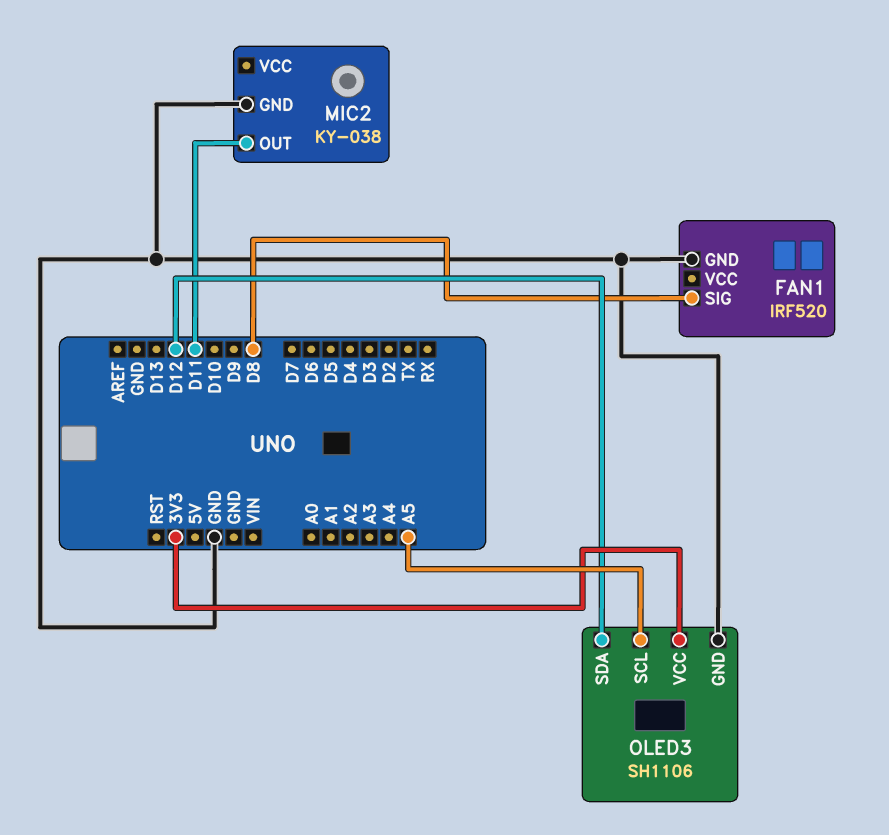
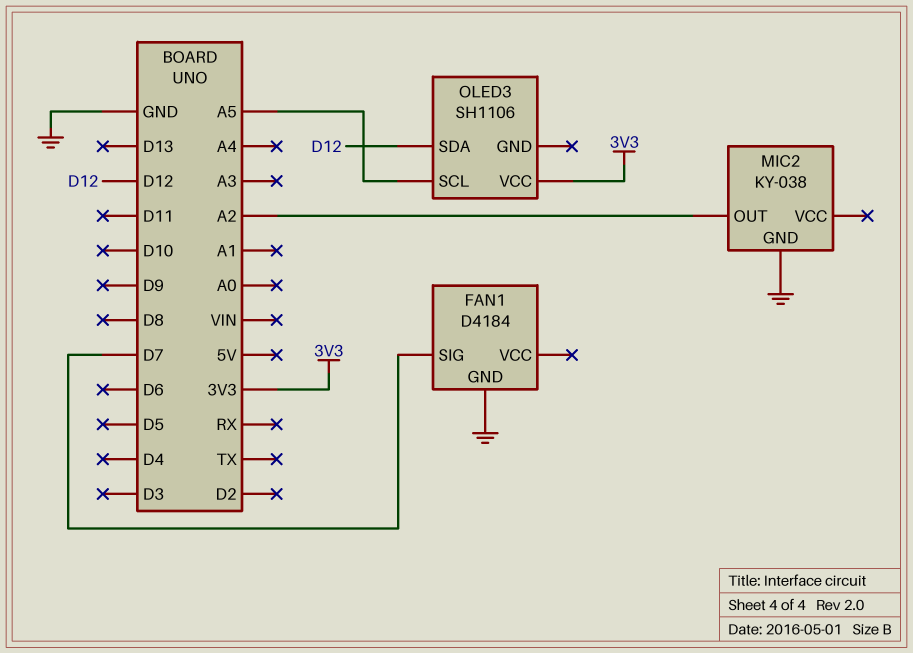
FAN1: IRF520 -> D4184
FAN1 pin SIG: D8 -> D7
MIC2 pin OUT: D11 -> A2
OLED3 pin GND: GND -> none

